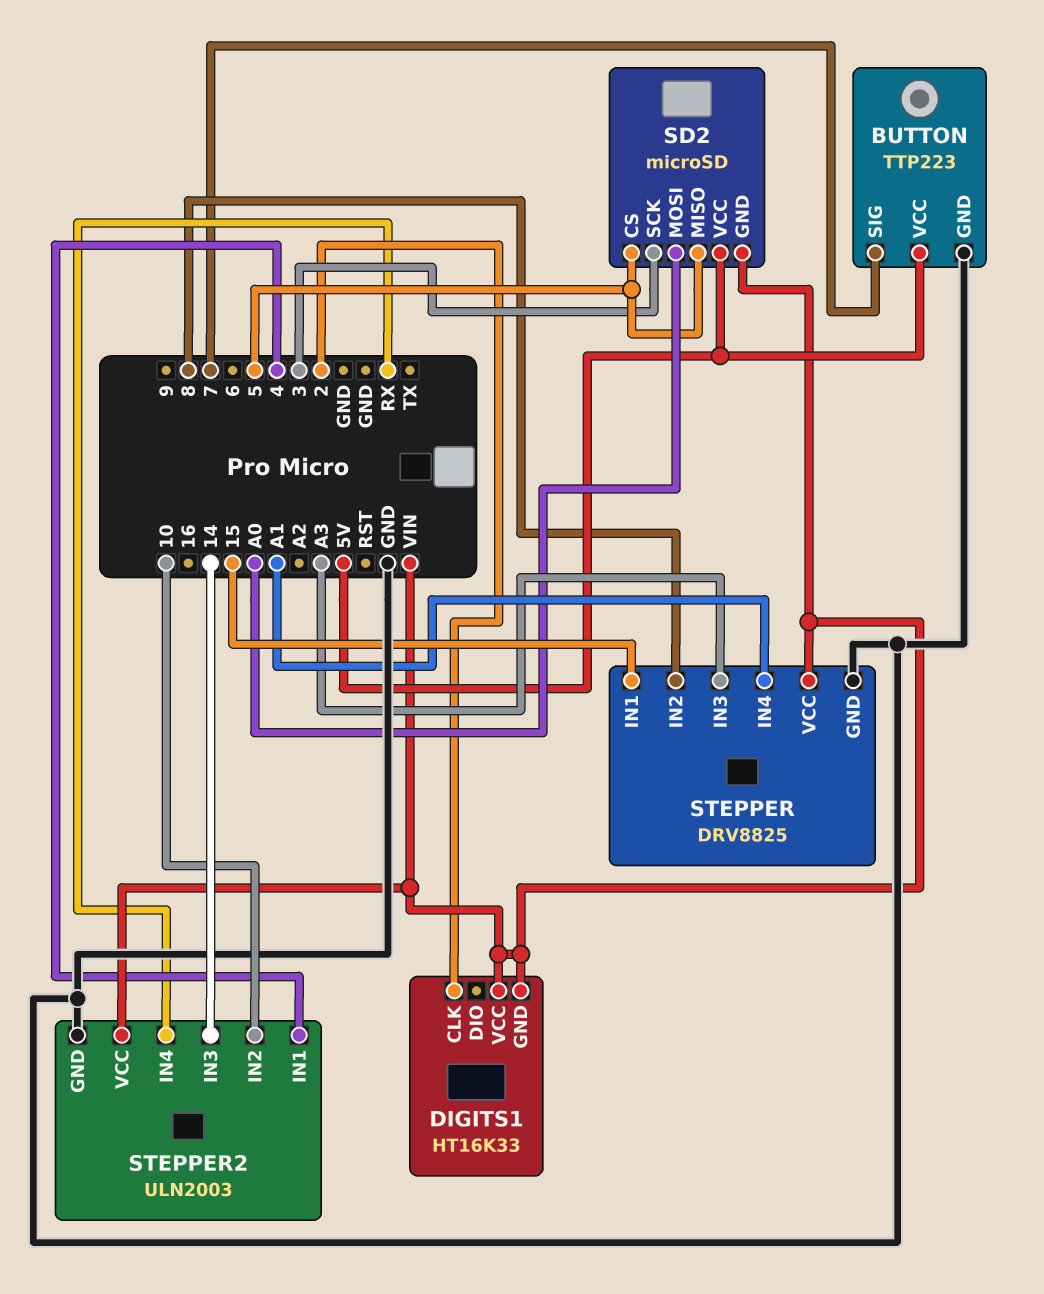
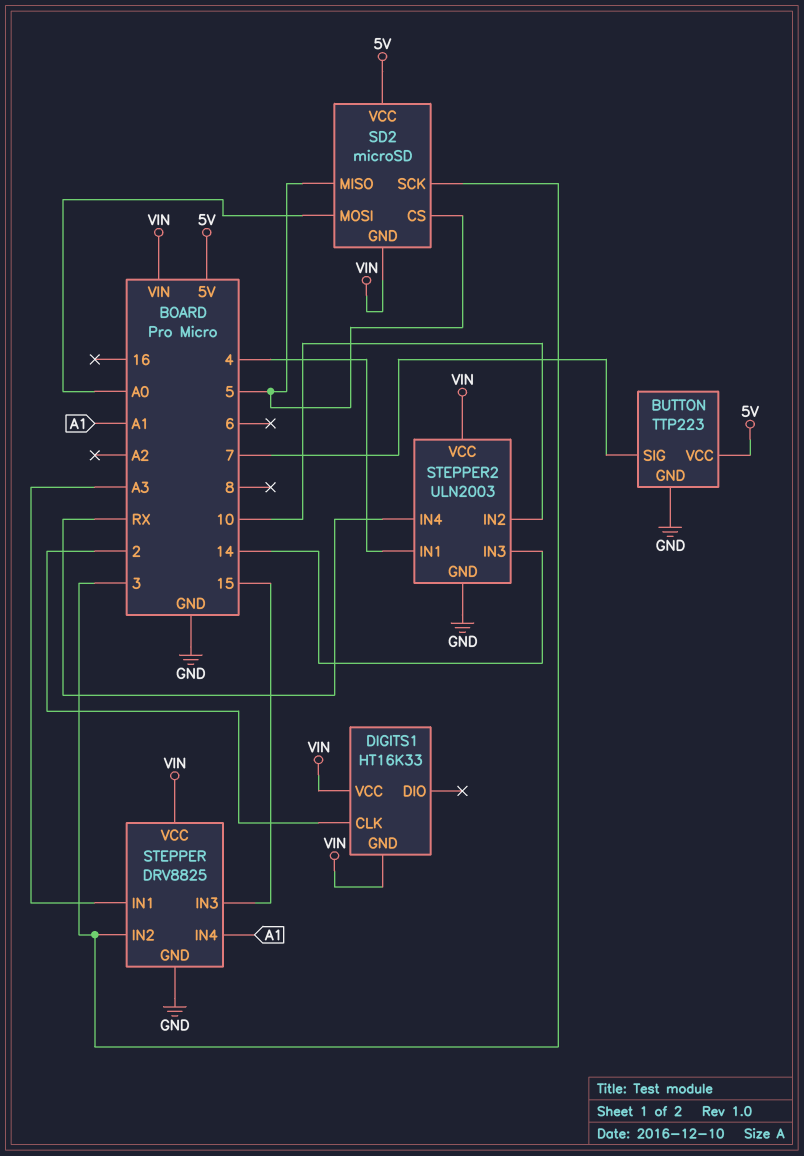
STEPPER pin IN1: 15 -> A3
STEPPER pin IN2: 8 -> 3
STEPPER pin IN3: A3 -> 15

